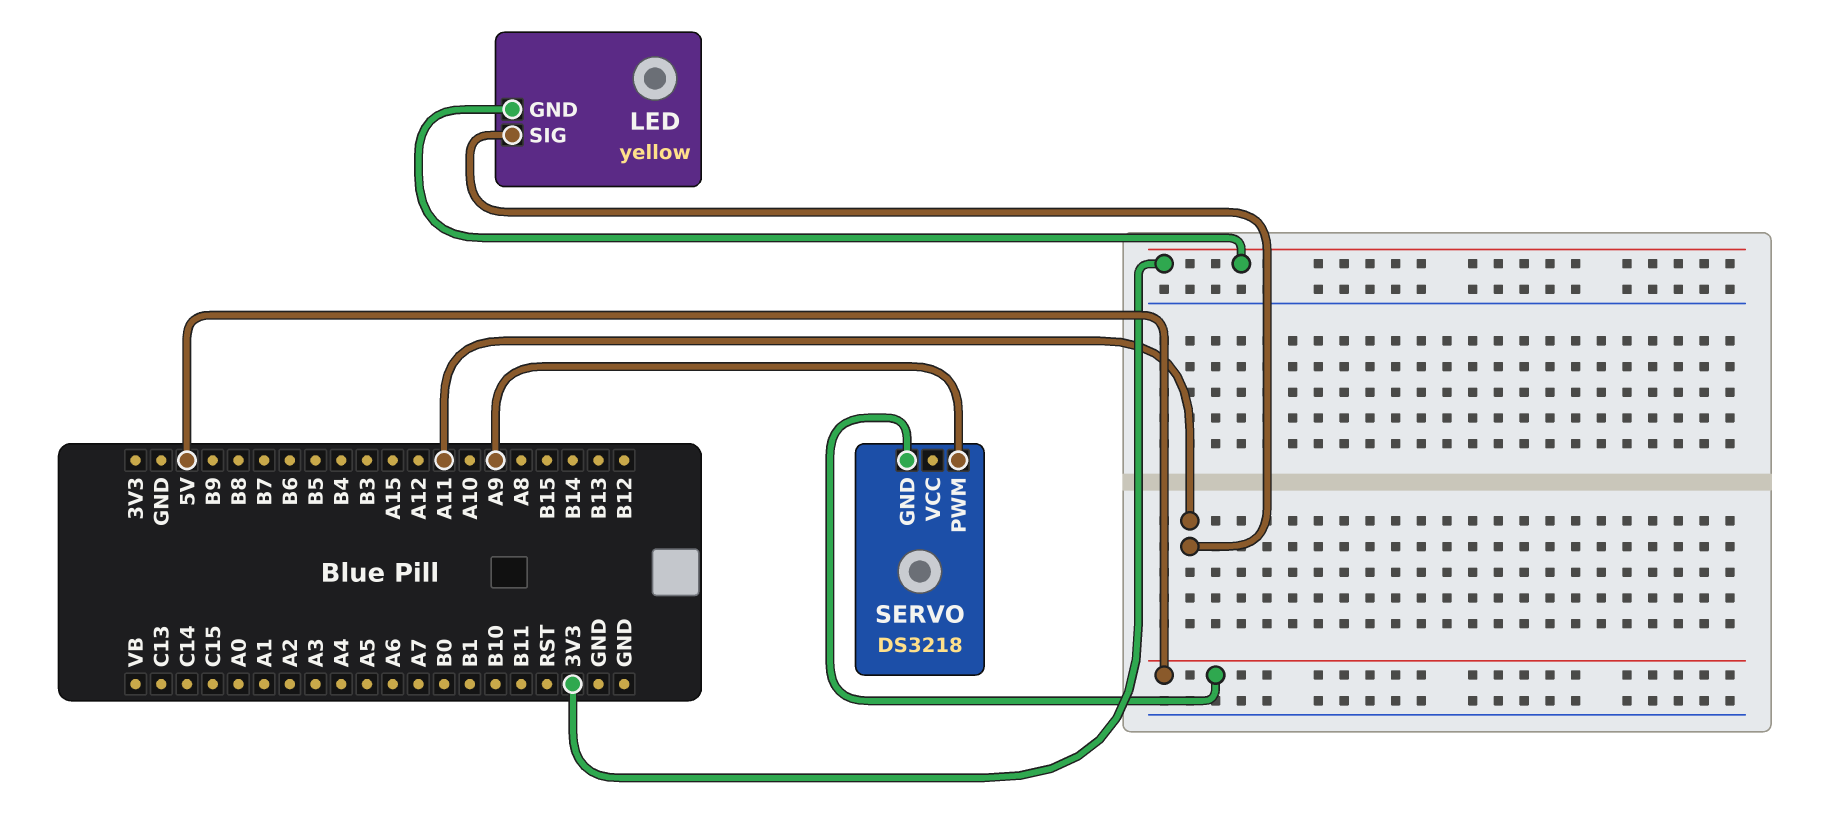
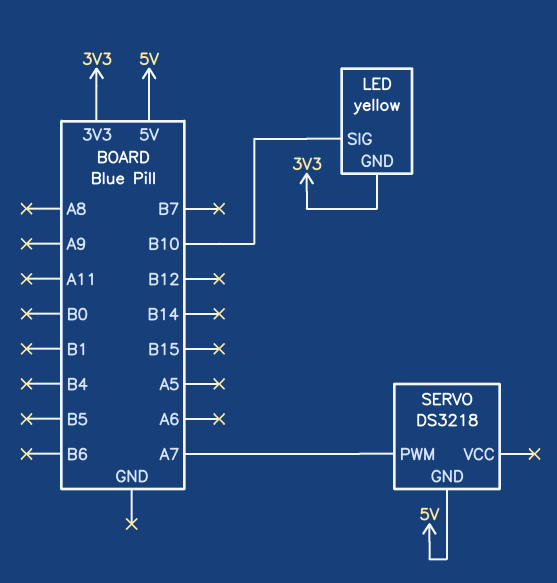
LED pin SIG: A11 -> B10
SERVO pin PWM: A9 -> A7

